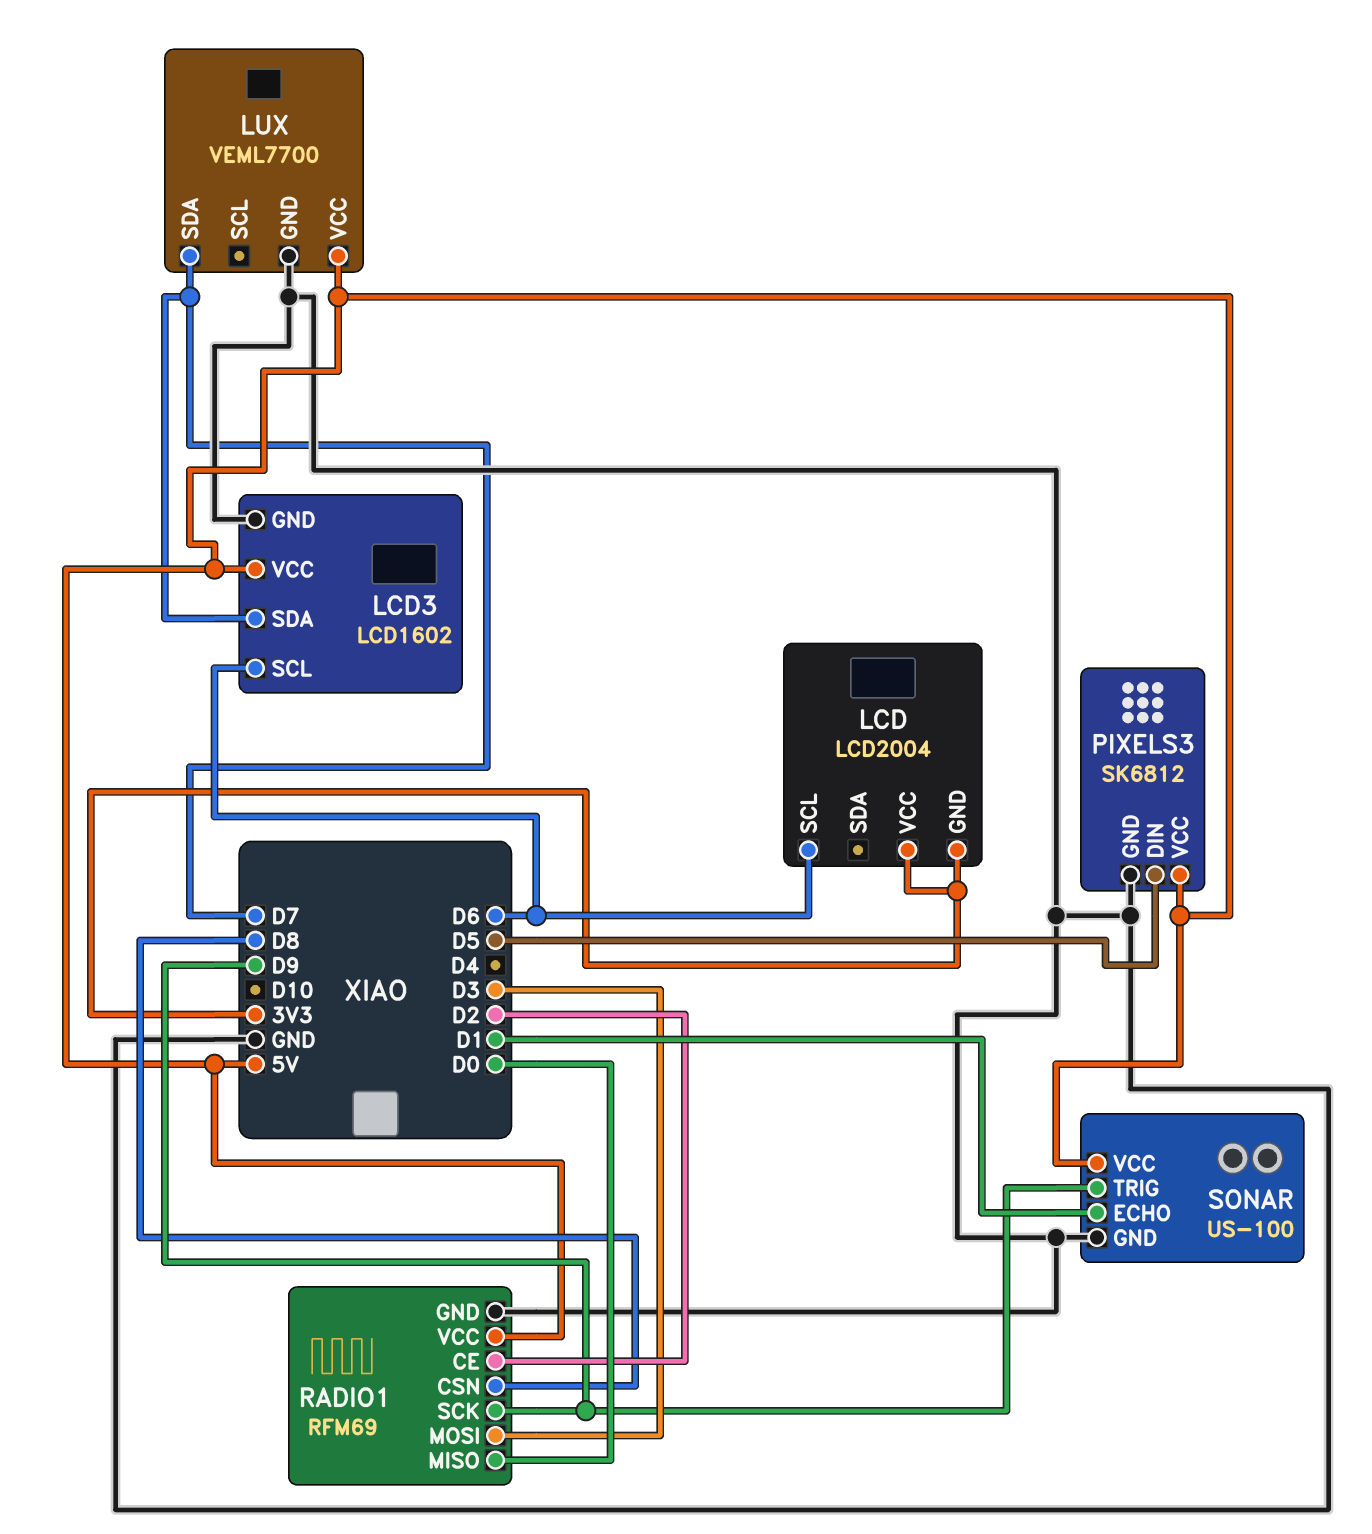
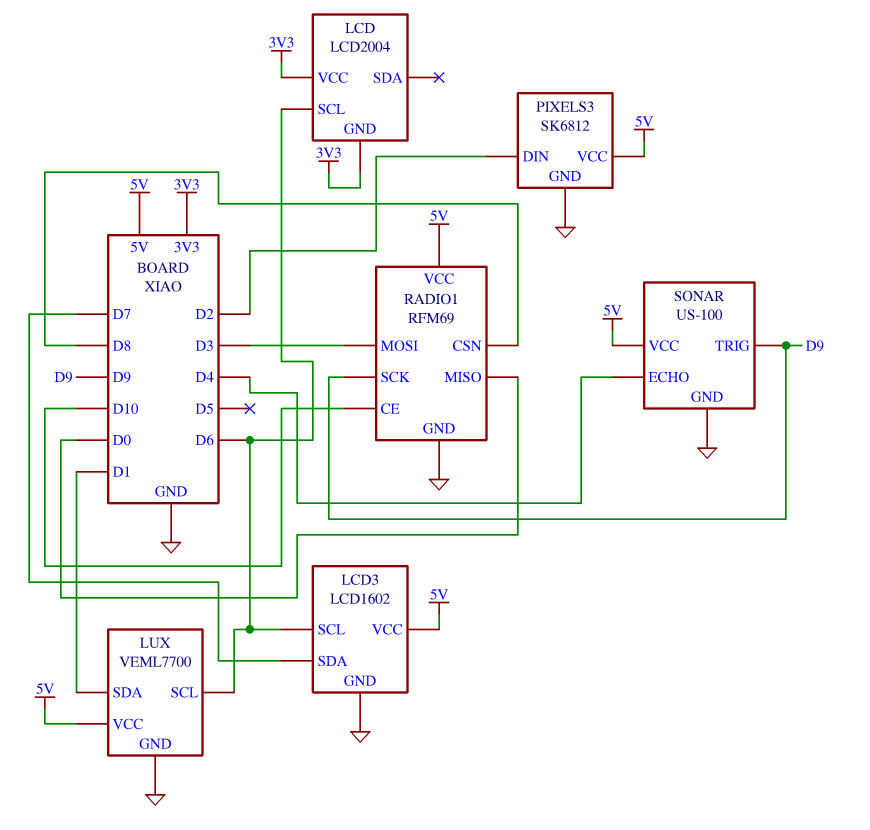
LUX pin SCL: none -> D6
LUX pin SDA: D7 -> D1
PIXELS3 pin DIN: D5 -> D2
RADIO1 pin CE: D2 -> D10
SONAR pin ECHO: D1 -> D4

